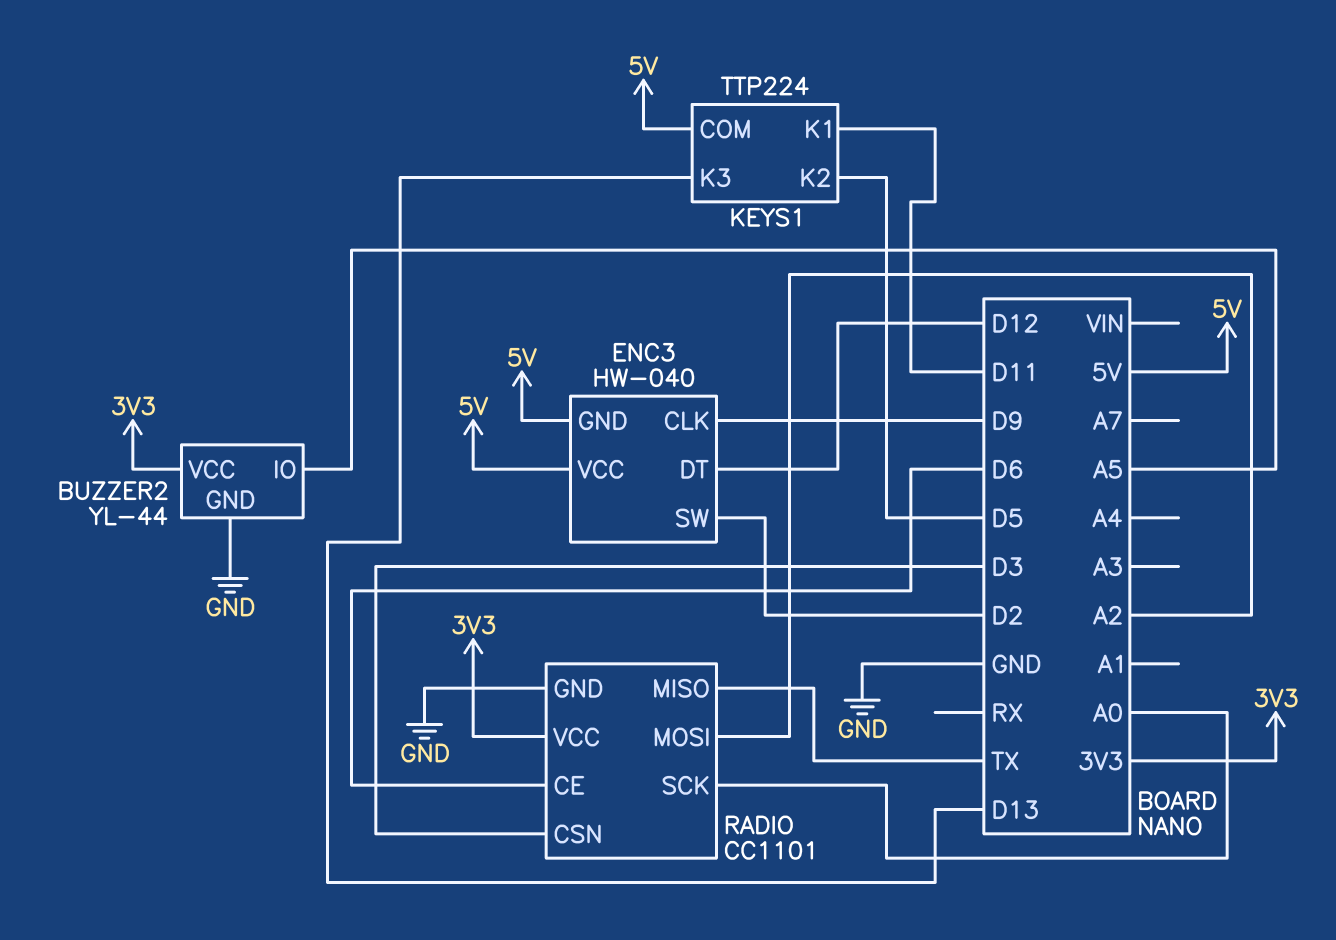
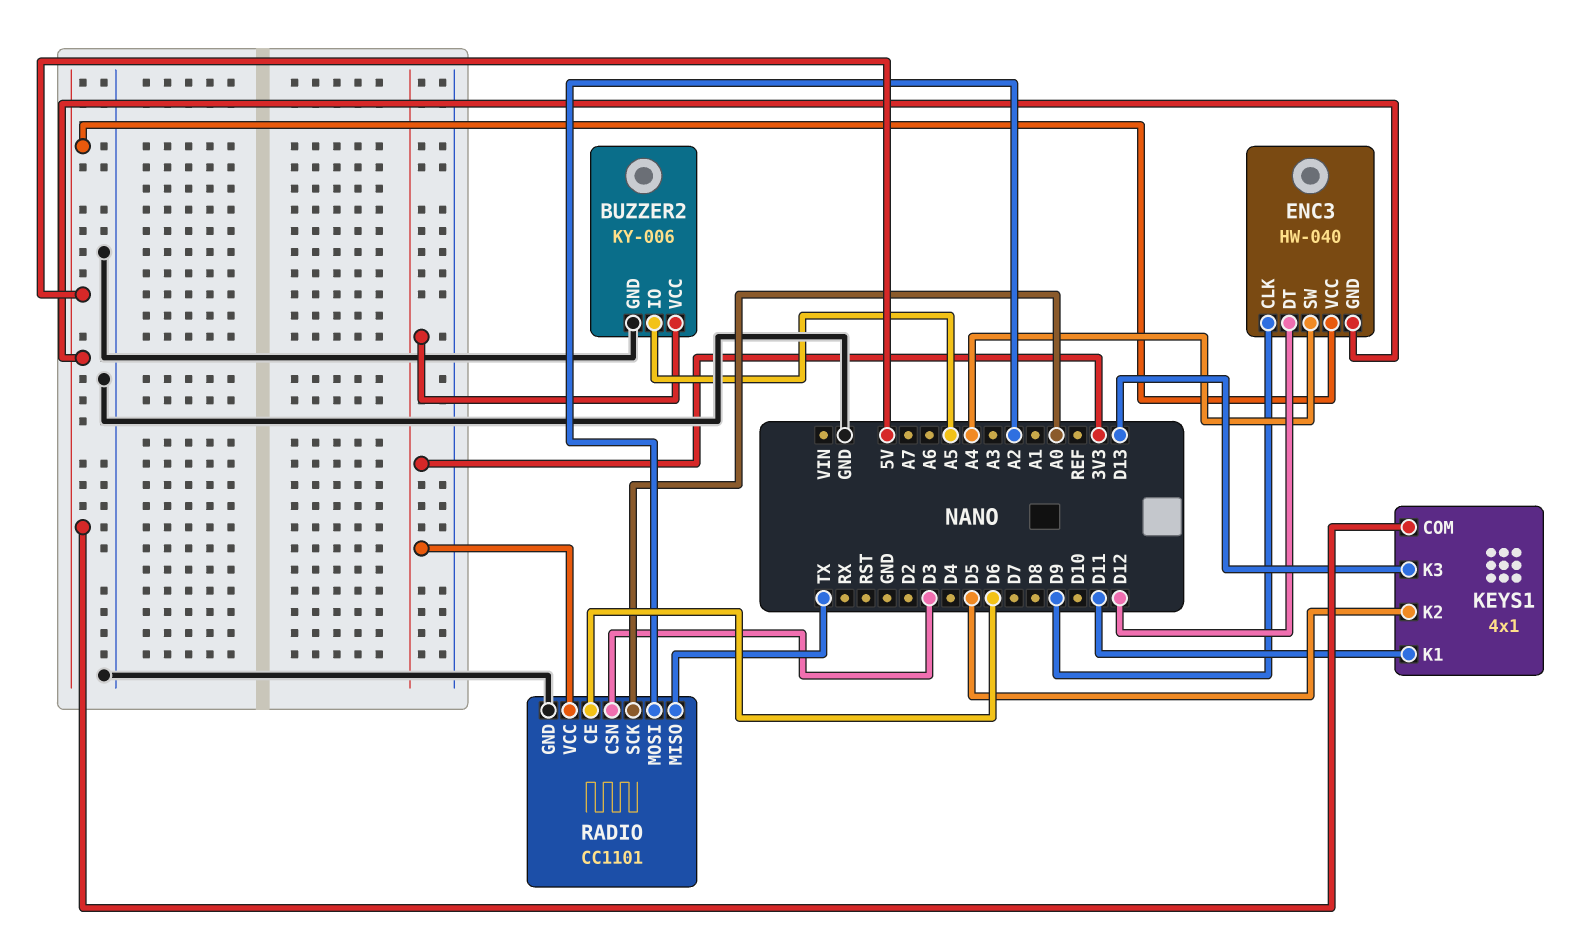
BUZZER2: YL-44 -> KY-006
ENC3 pin SW: D2 -> A4
KEYS1: TTP224 -> 4x1

